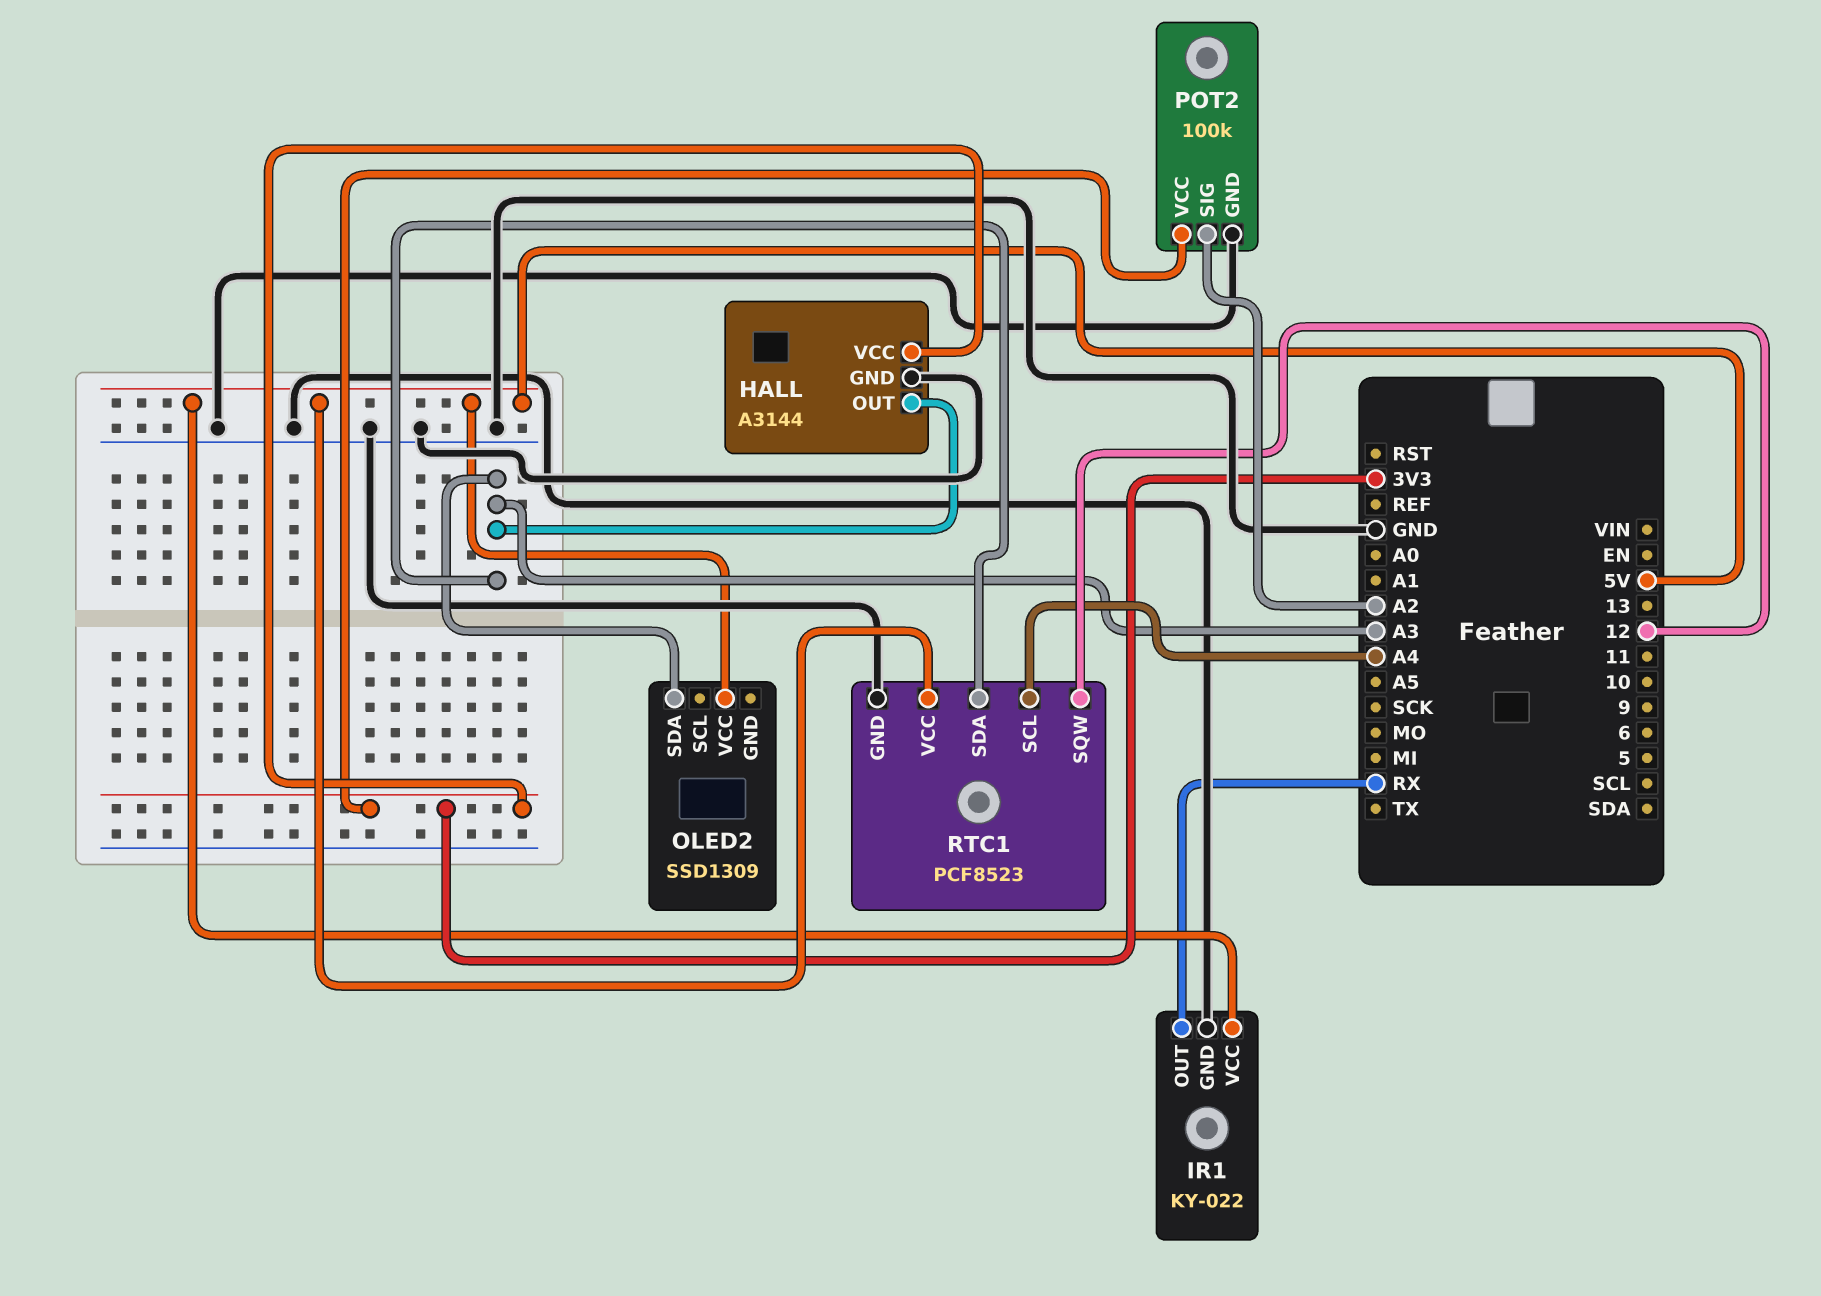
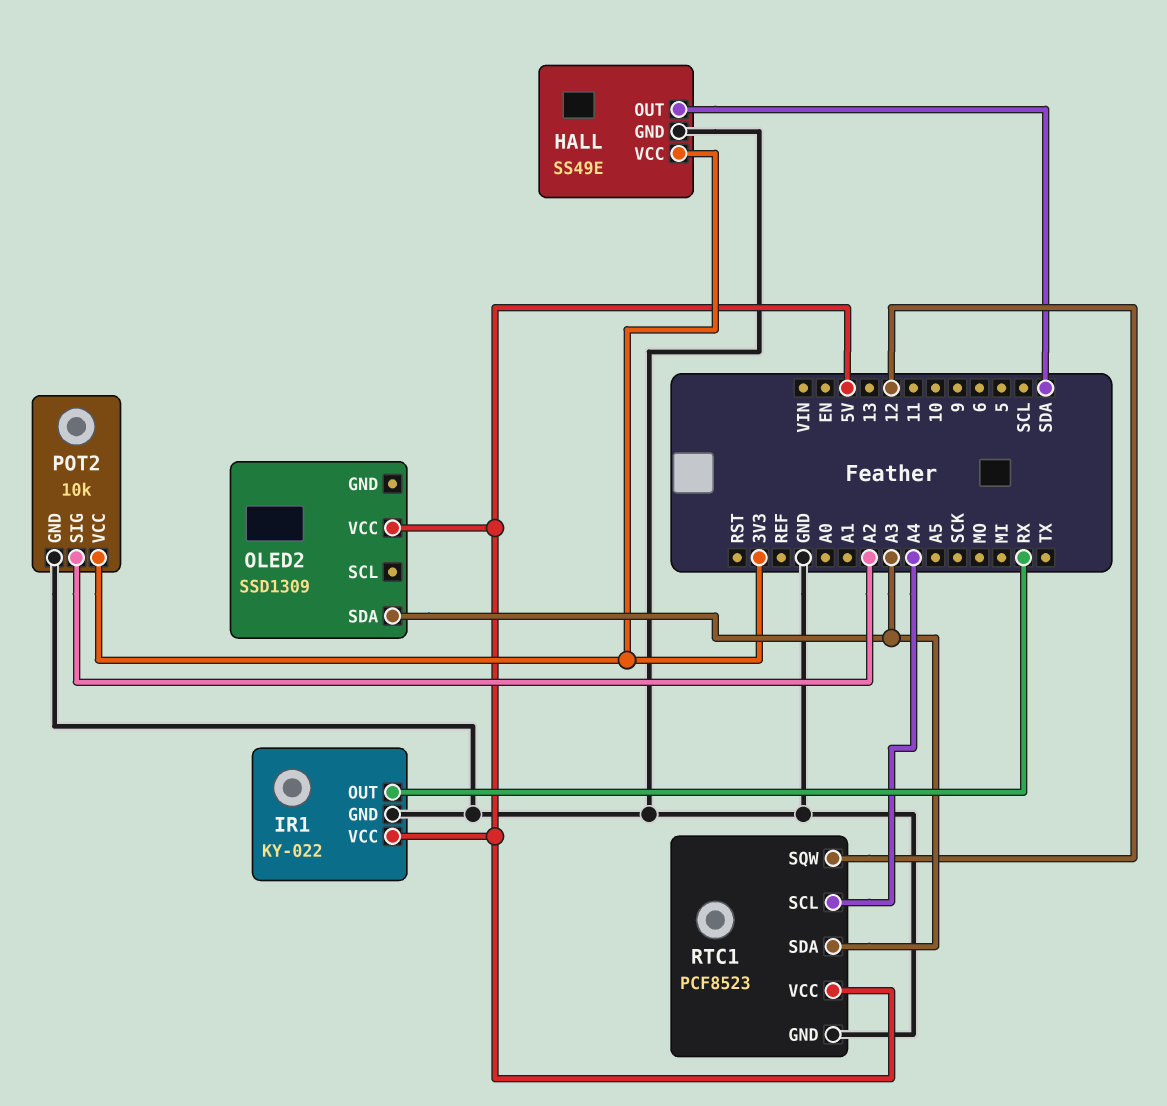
HALL: A3144 -> SS49E
HALL pin OUT: A3 -> SDA
POT2: 100k -> 10k

